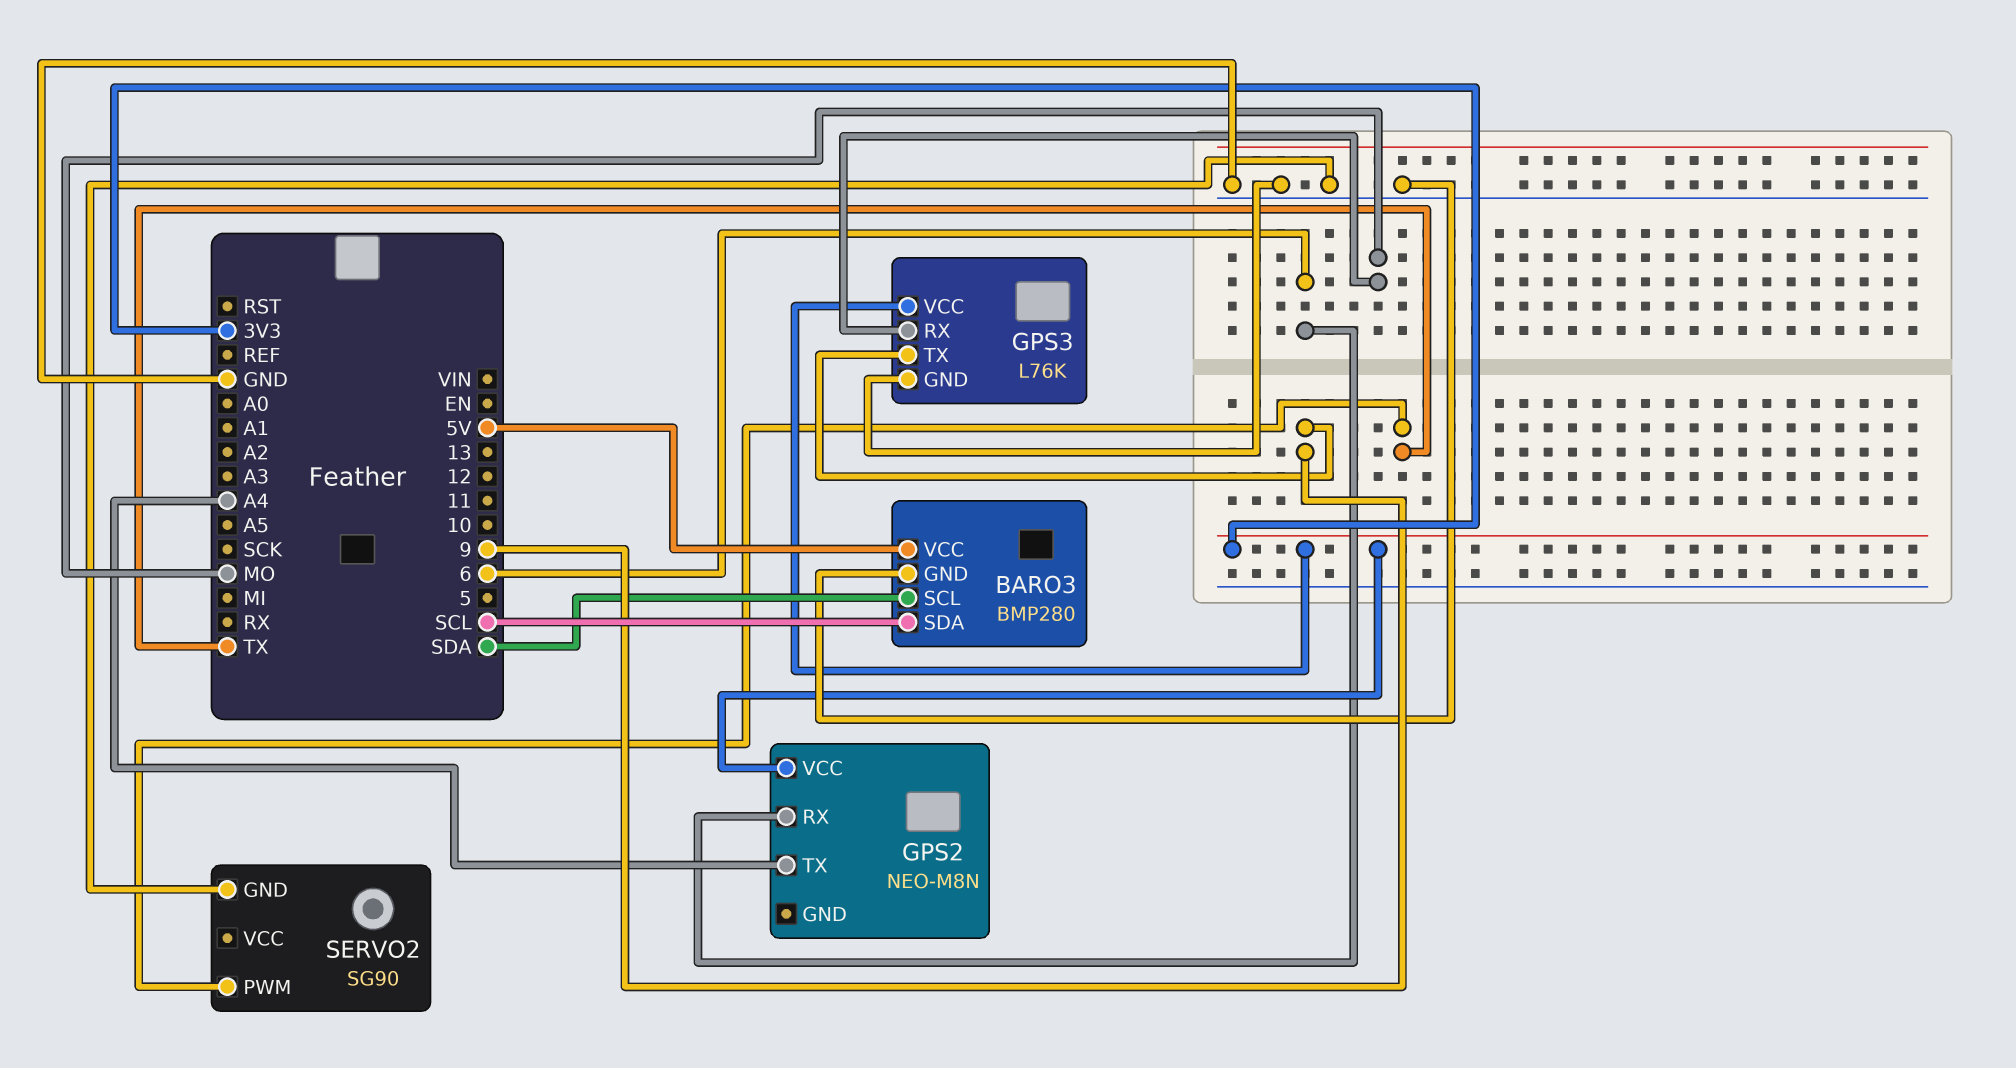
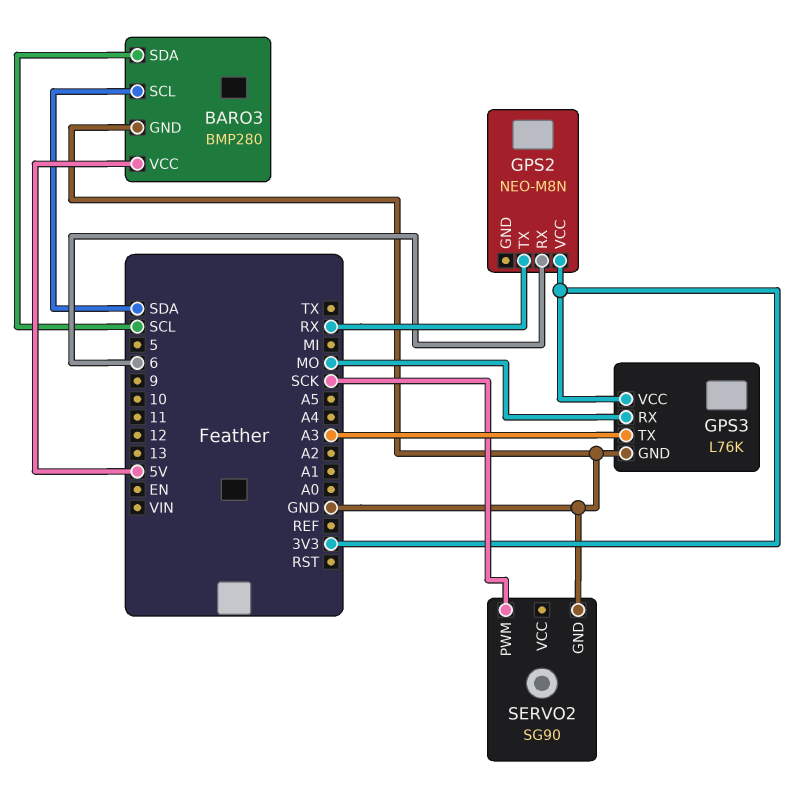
GPS2 pin TX: A4 -> RX
GPS3 pin TX: 9 -> A3
SERVO2 pin PWM: TX -> SCK

